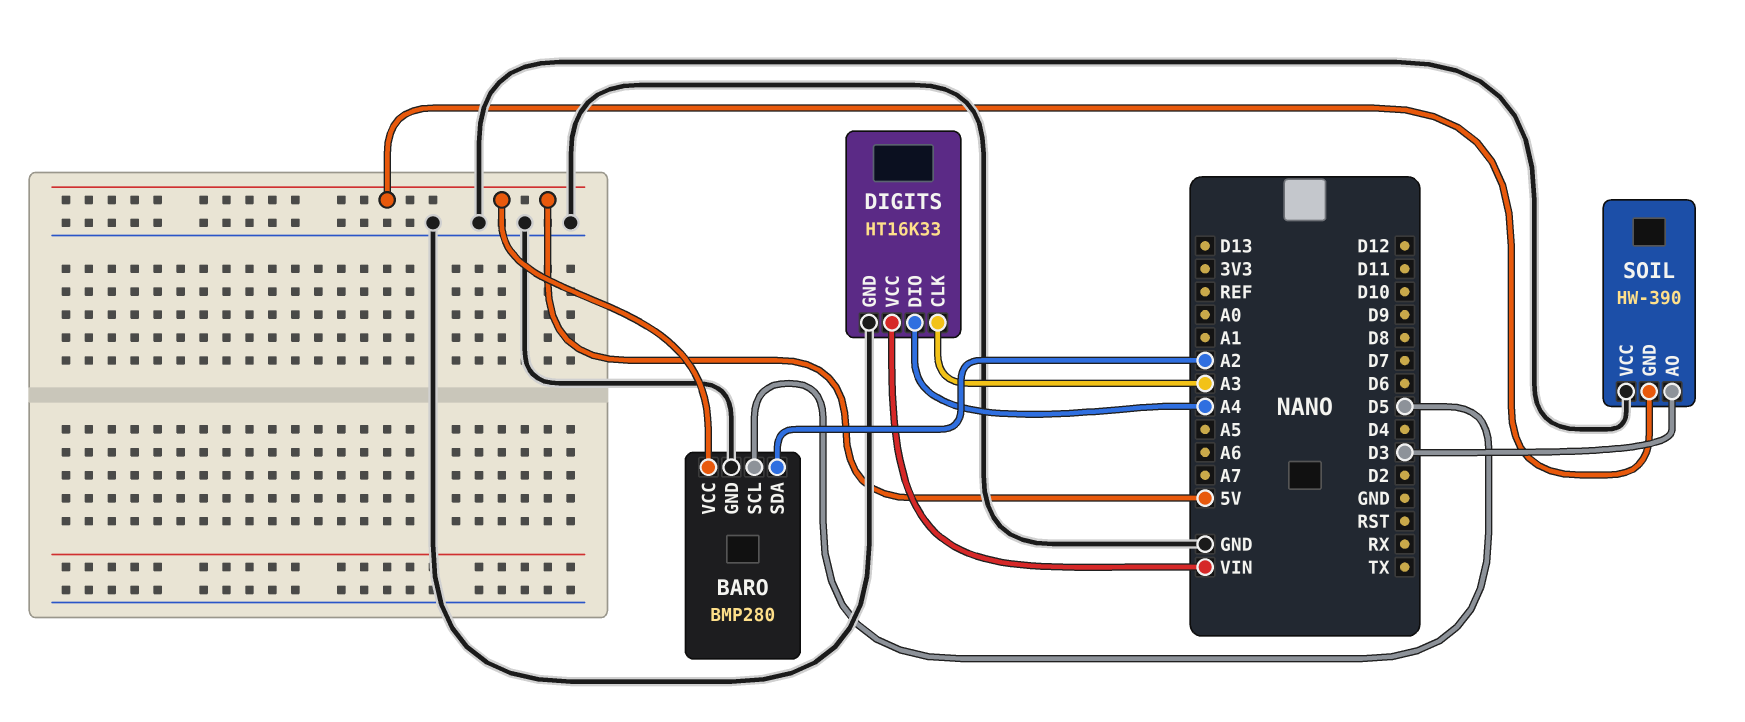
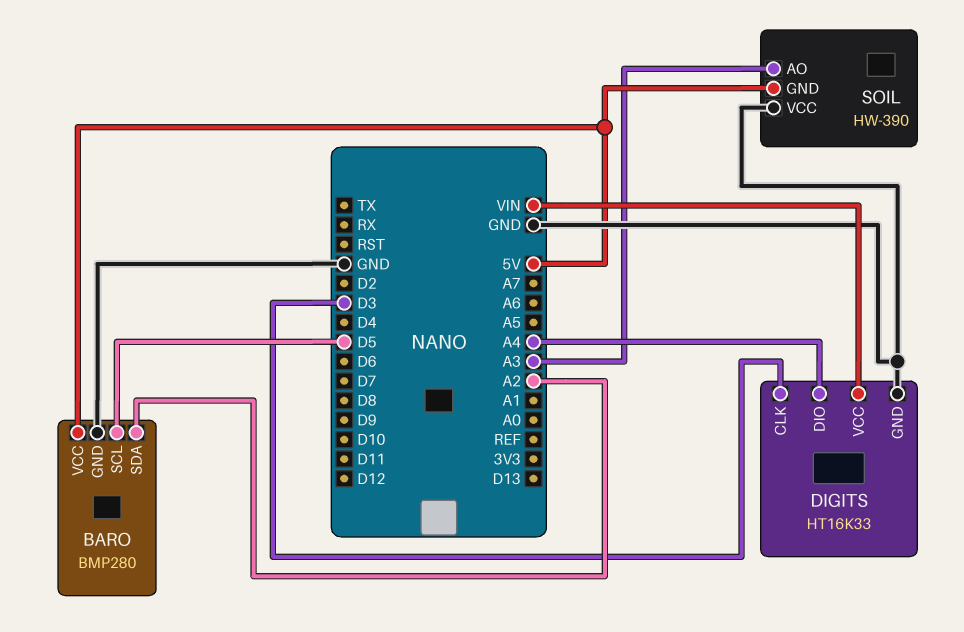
DIGITS pin CLK: A3 -> D3
SOIL pin AO: D3 -> A3

